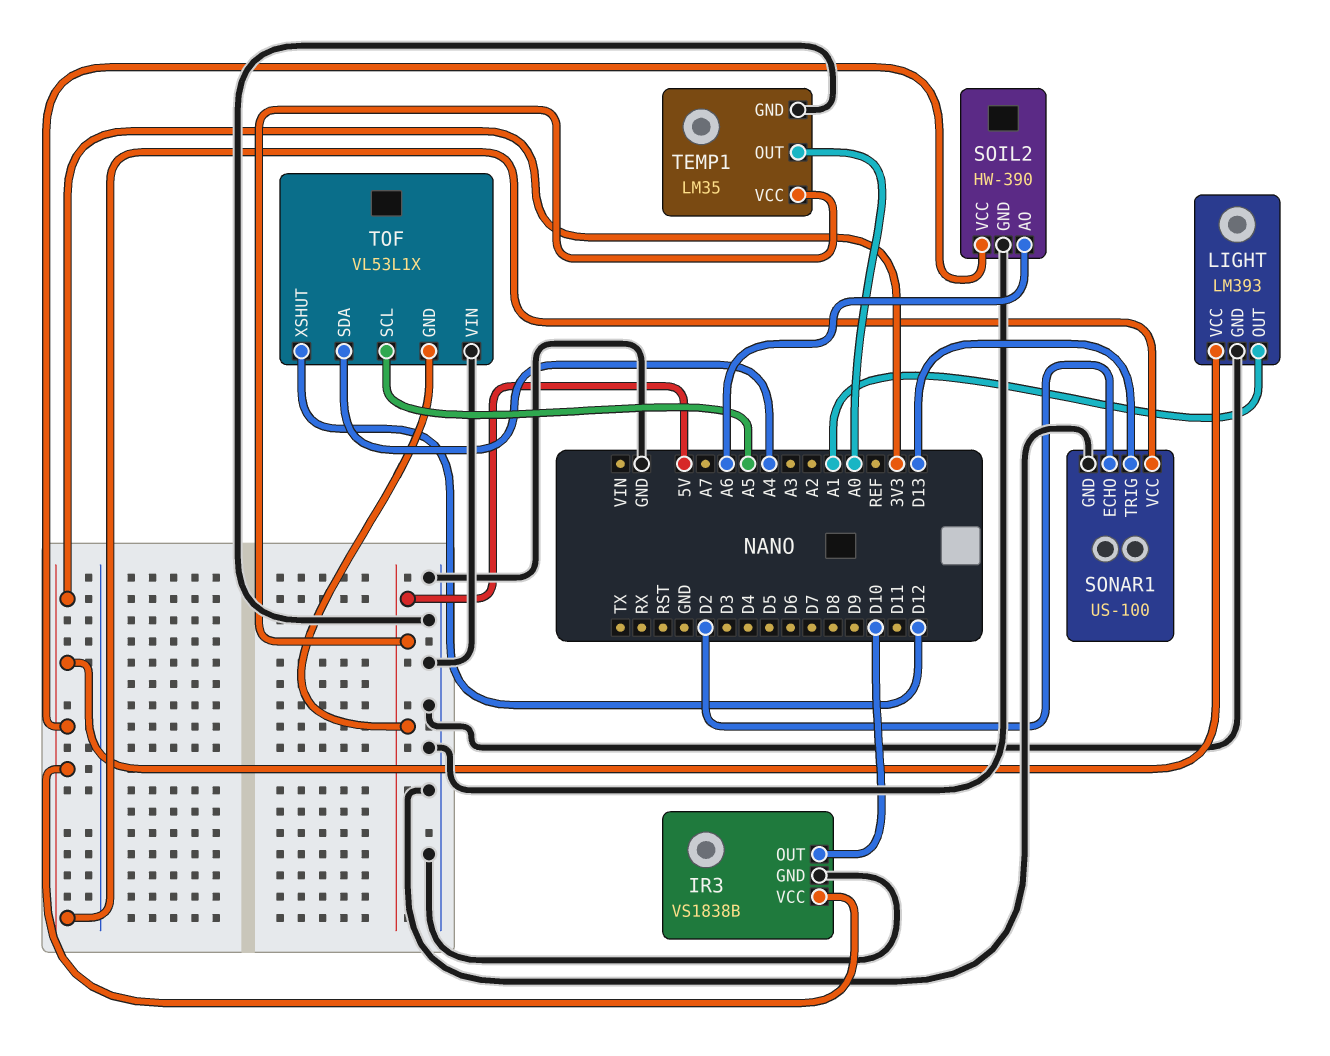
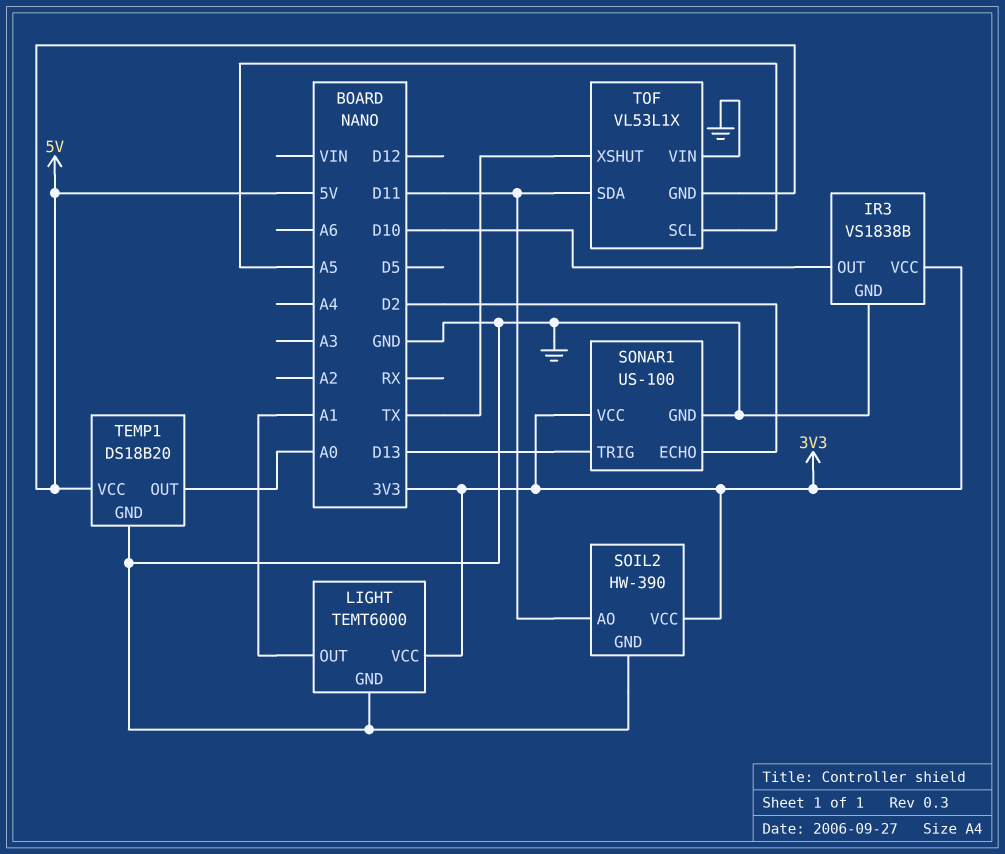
LIGHT: LM393 -> TEMT6000
SOIL2 pin AO: A6 -> D11
TEMP1: LM35 -> DS18B20
TOF pin SDA: A4 -> D11
TOF pin XSHUT: D12 -> TX

